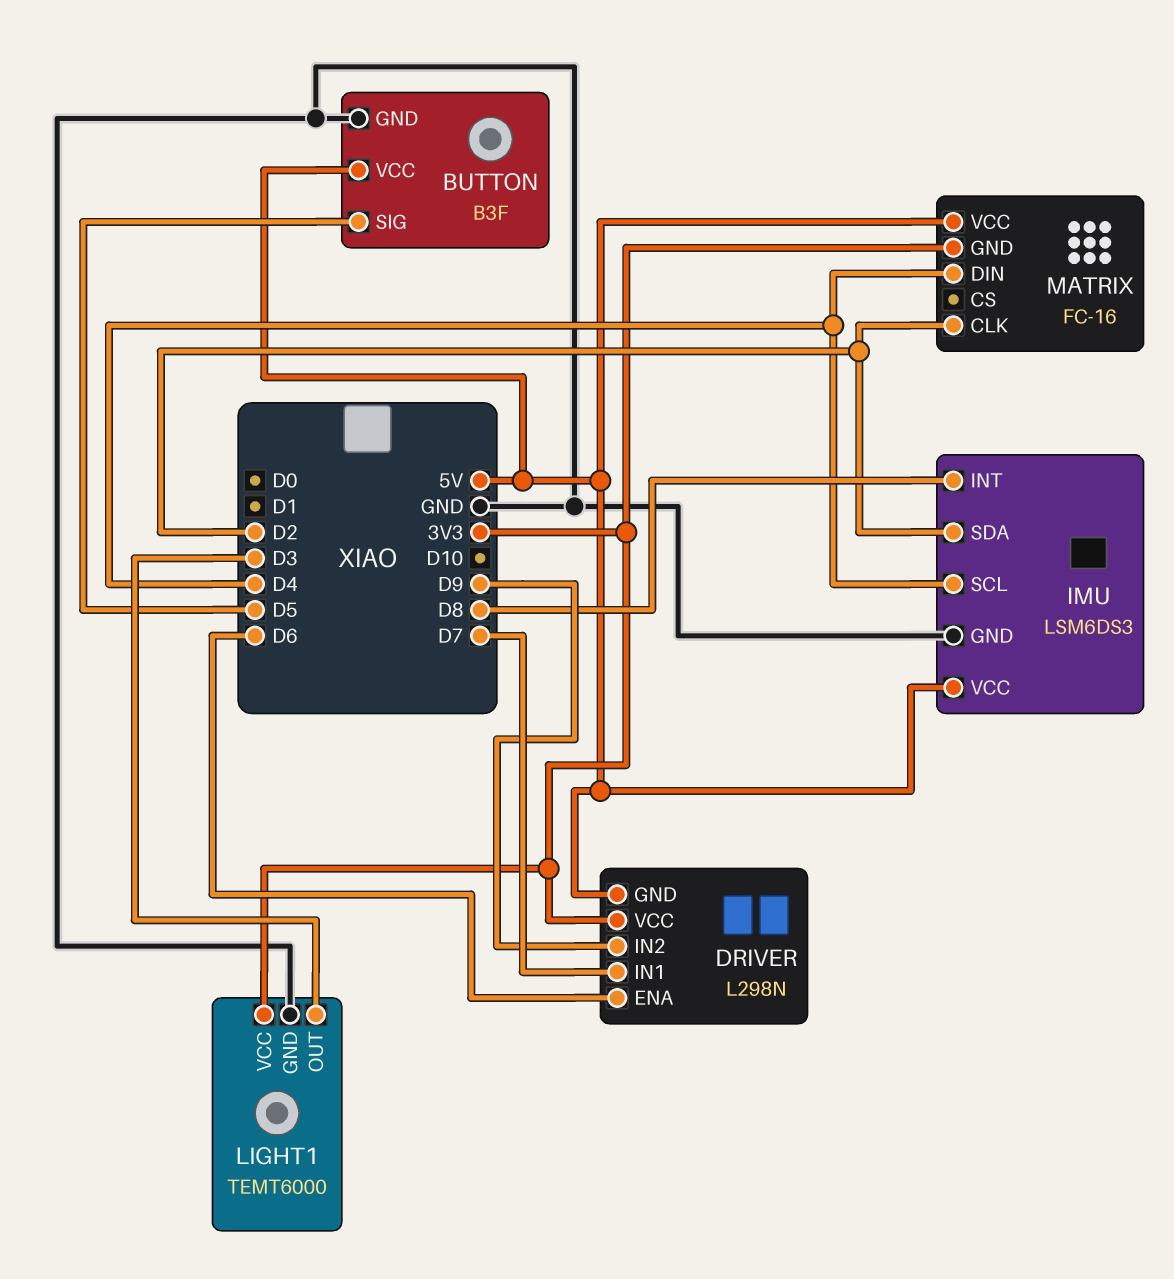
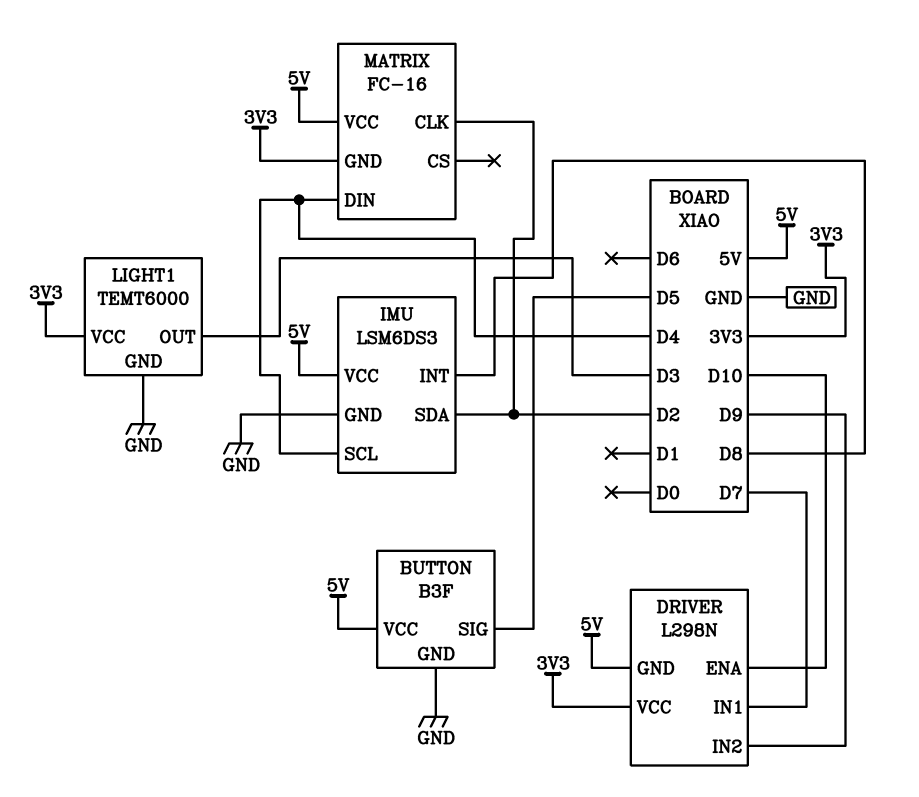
DRIVER pin ENA: D6 -> D10

